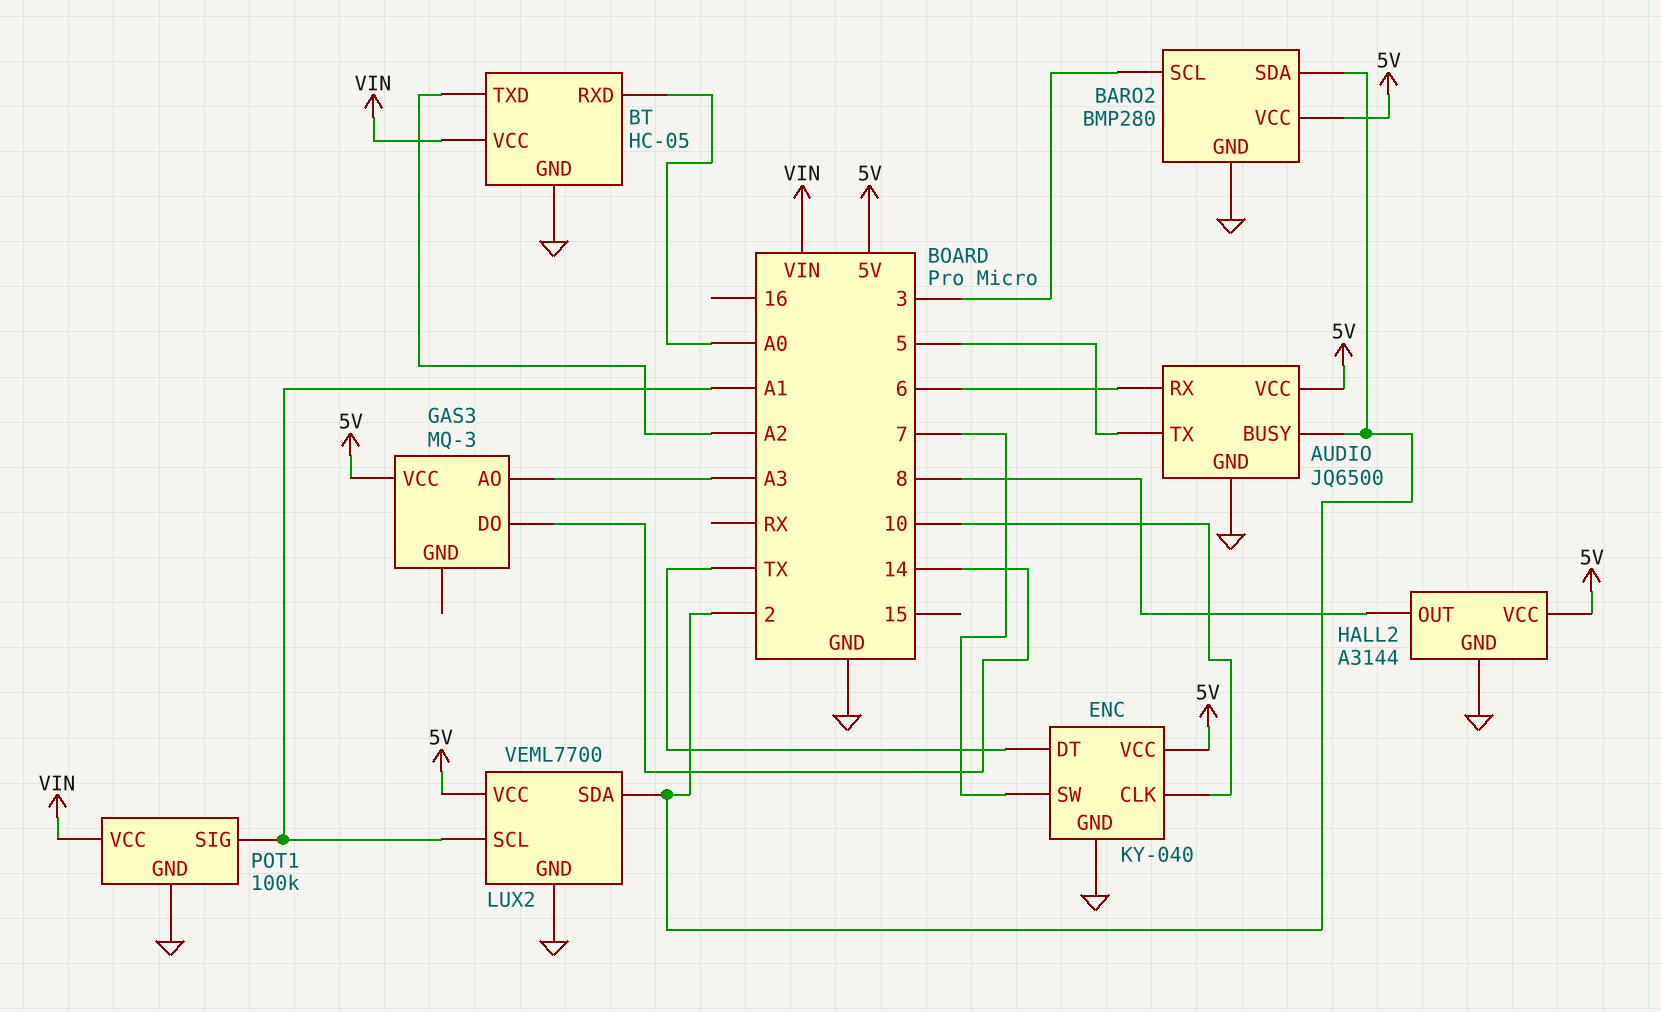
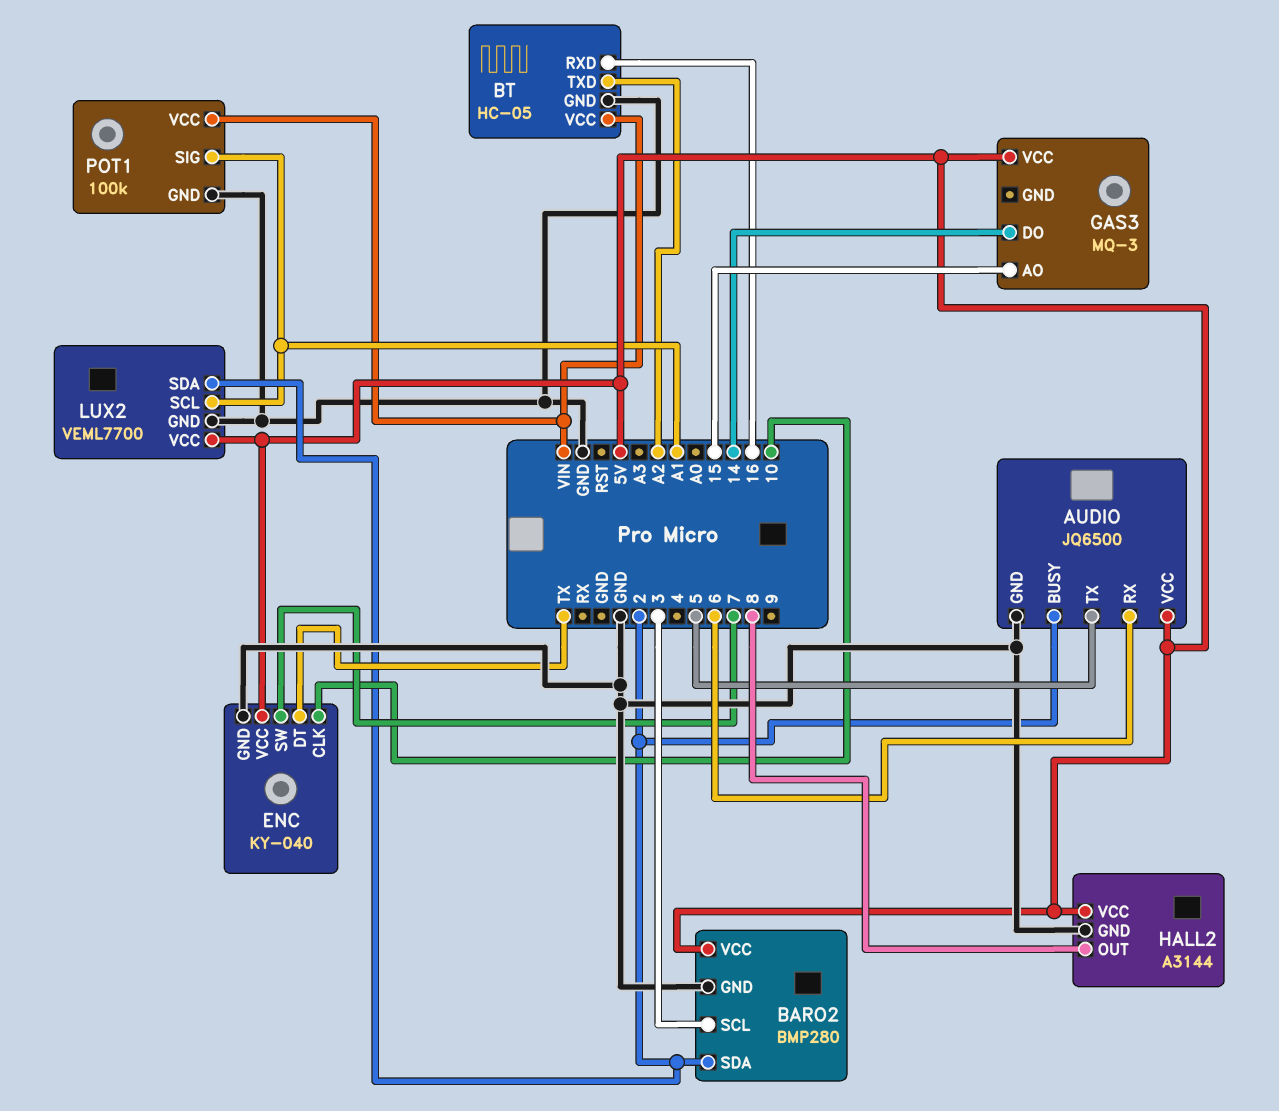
BT pin RXD: A0 -> 16
GAS3 pin AO: A3 -> 15

